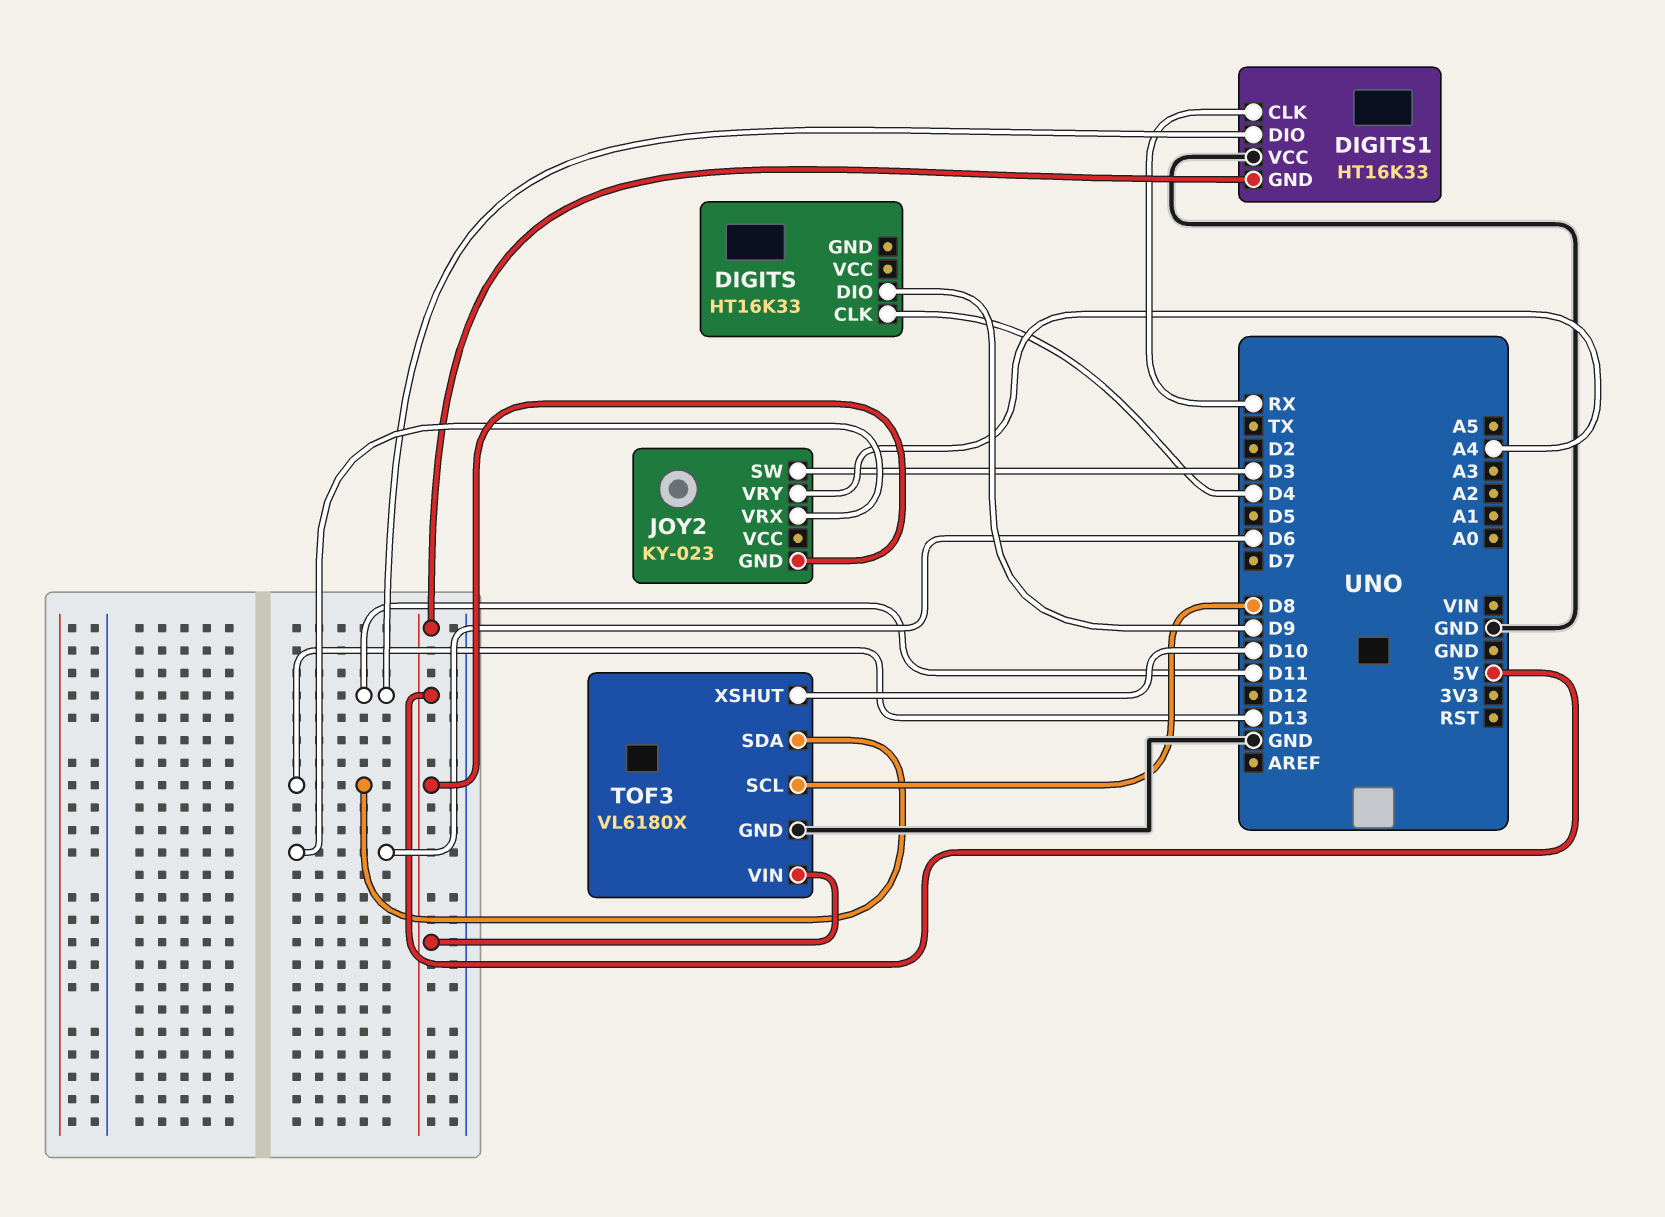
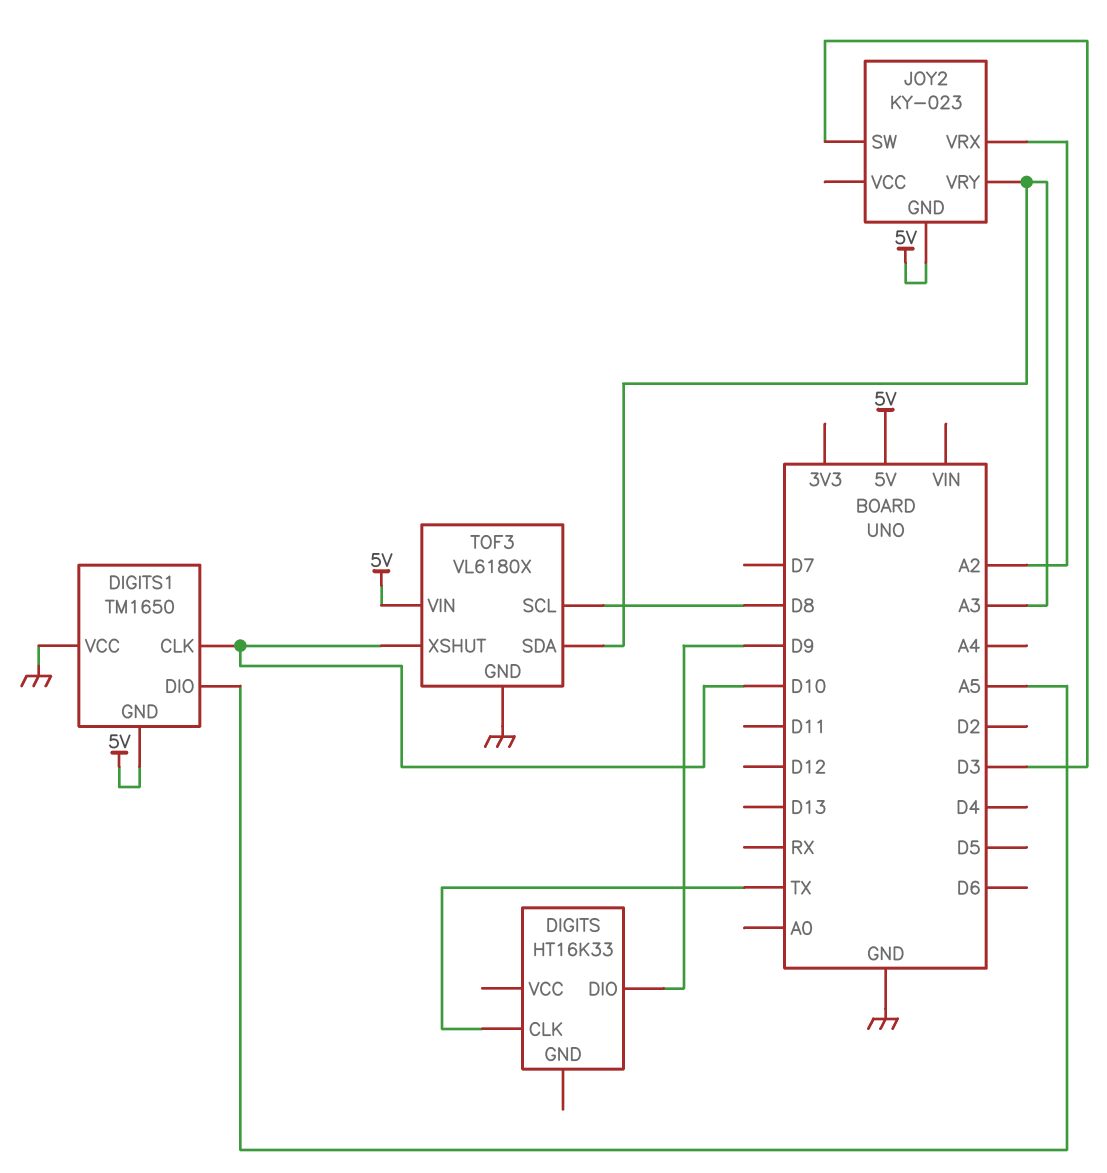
DIGITS pin CLK: D4 -> TX
DIGITS1: HT16K33 -> TM1650
DIGITS1 pin CLK: RX -> D10
DIGITS1 pin DIO: D11 -> A5
JOY2 pin VRX: D6 -> A2
JOY2 pin VRY: A4 -> A3
TOF3 pin SDA: D13 -> A3

